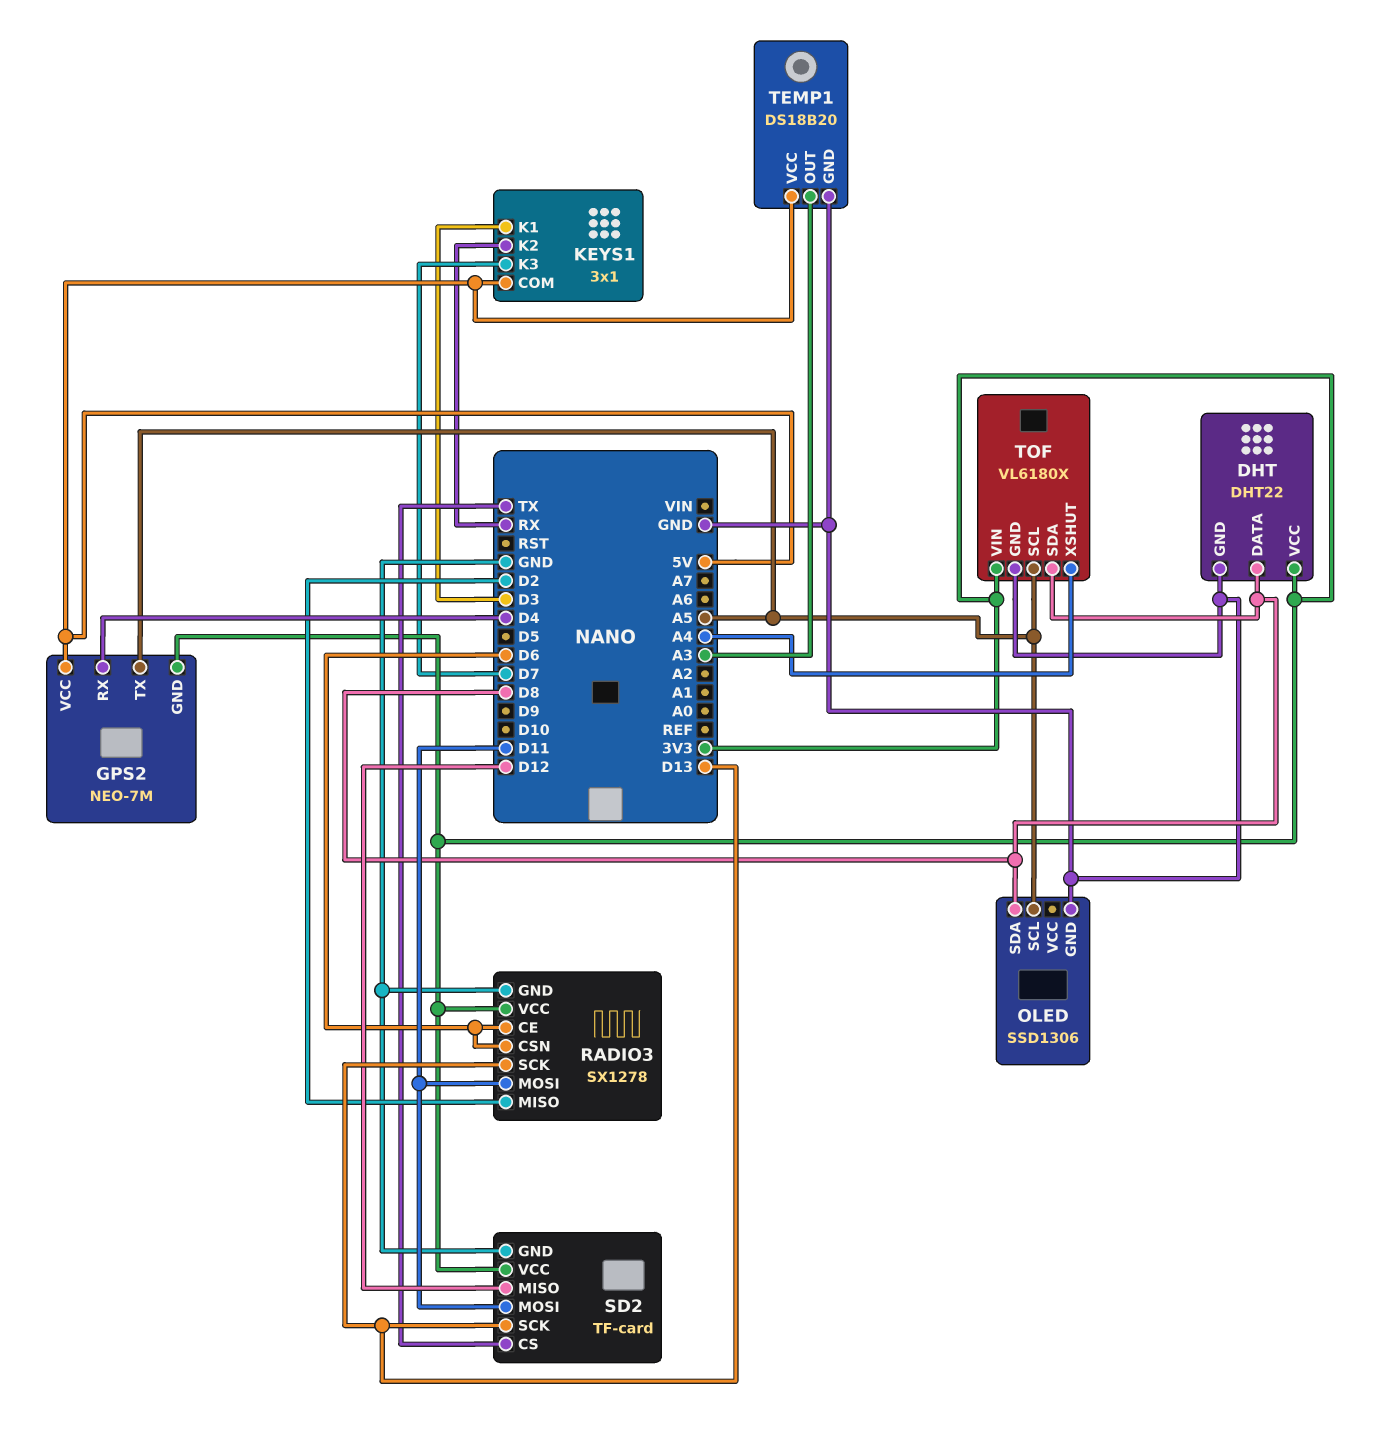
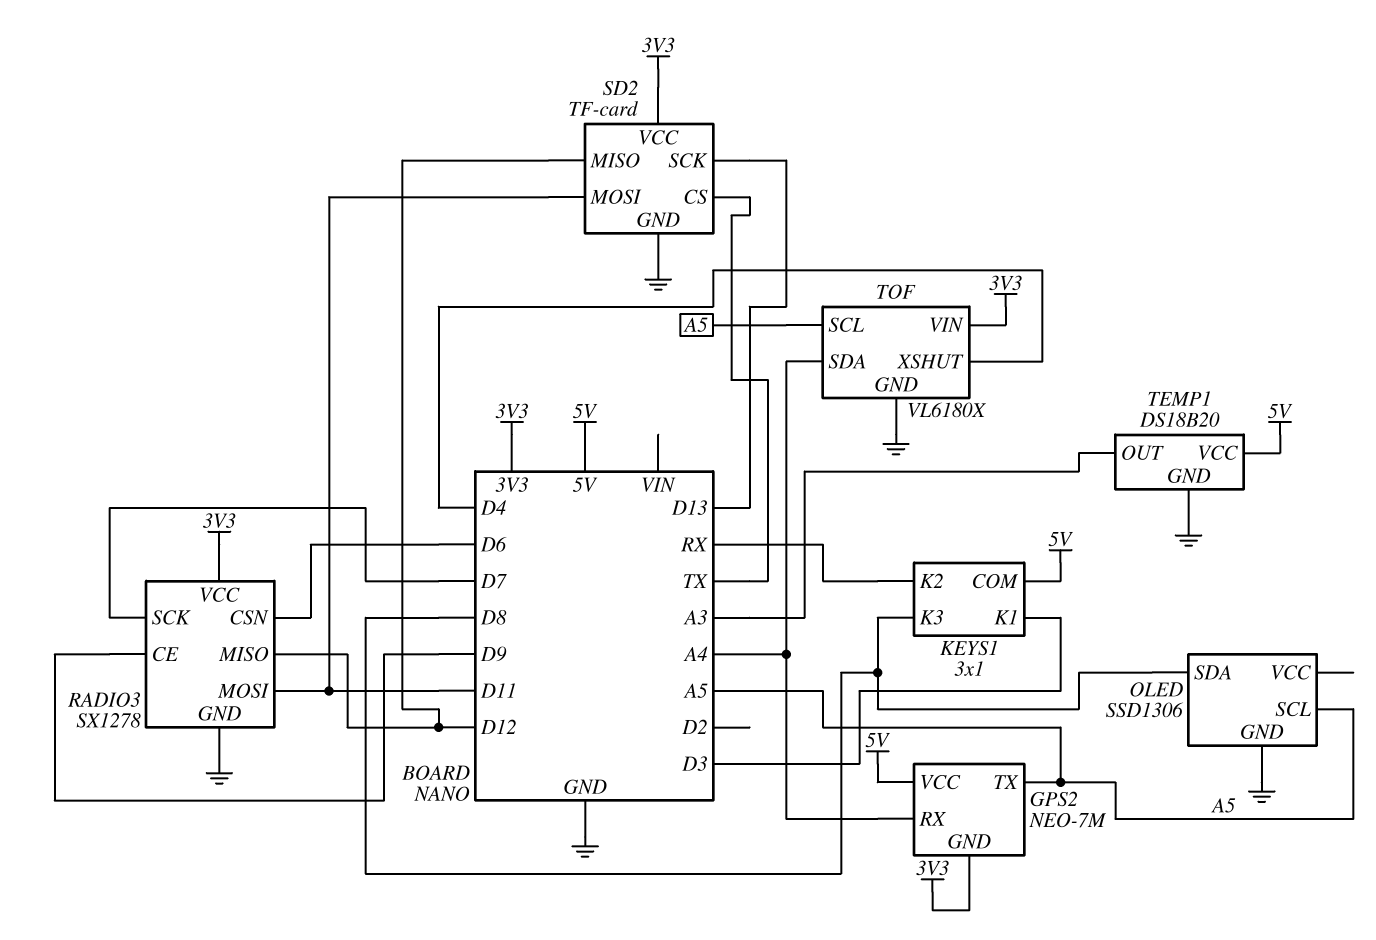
DHT: DHT22 -> none
DHT pin DATA: D8 -> none
DHT pin GND: GND -> none
DHT pin VCC: 3V3 -> none
GPS2 pin RX: D4 -> A4
KEYS1 pin K3: D7 -> D8
RADIO3 pin CE: D6 -> D9
RADIO3 pin MISO: D2 -> D12
RADIO3 pin SCK: D13 -> D7
TOF pin SDA: D8 -> A4
TOF pin XSHUT: A4 -> D4

